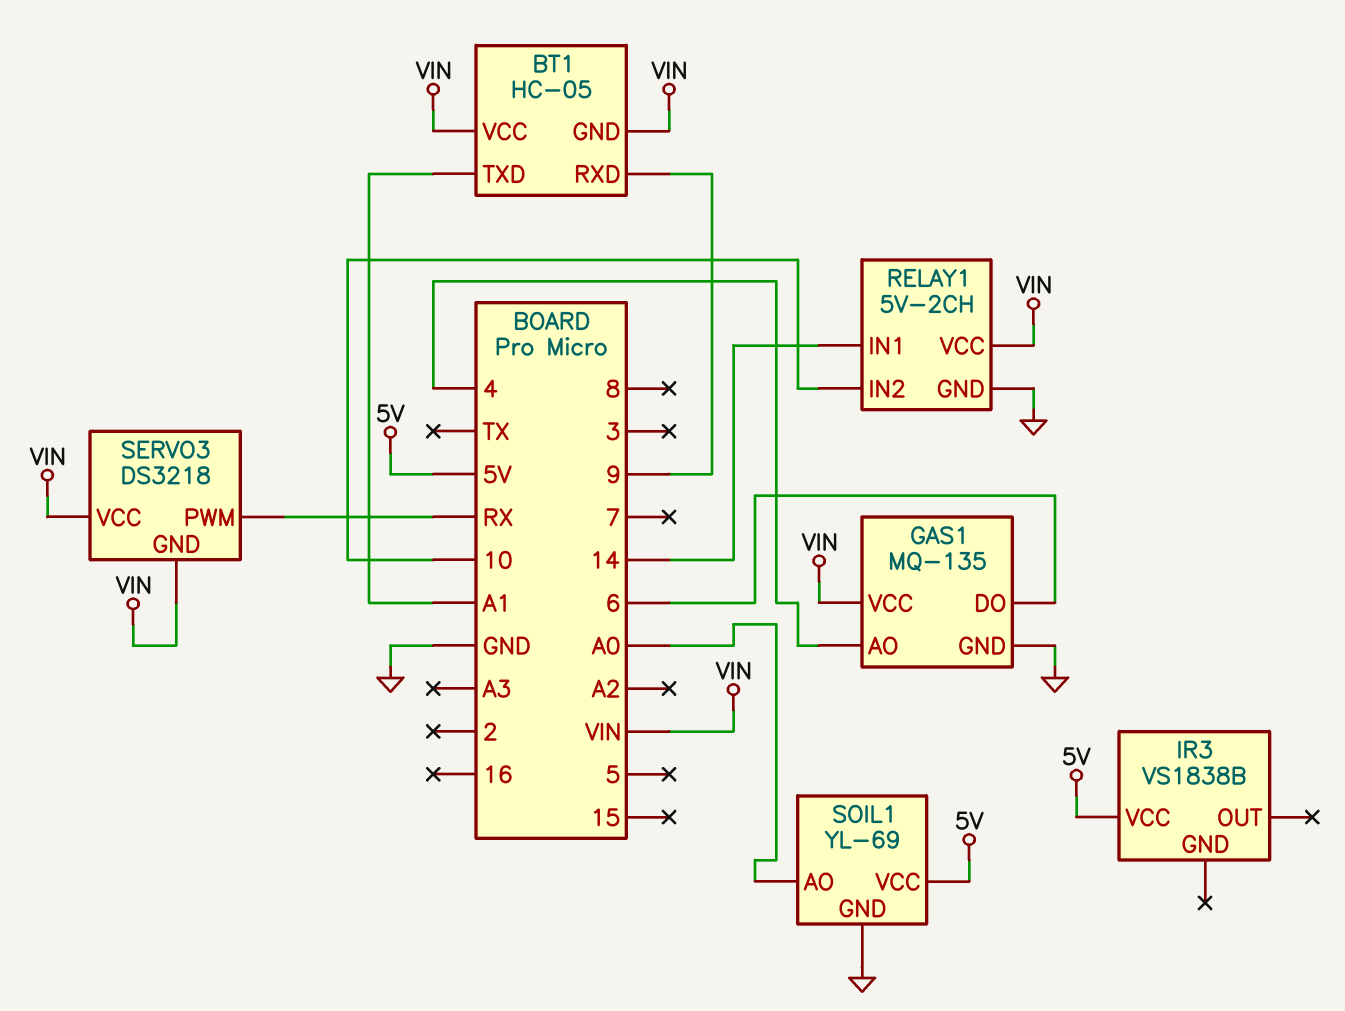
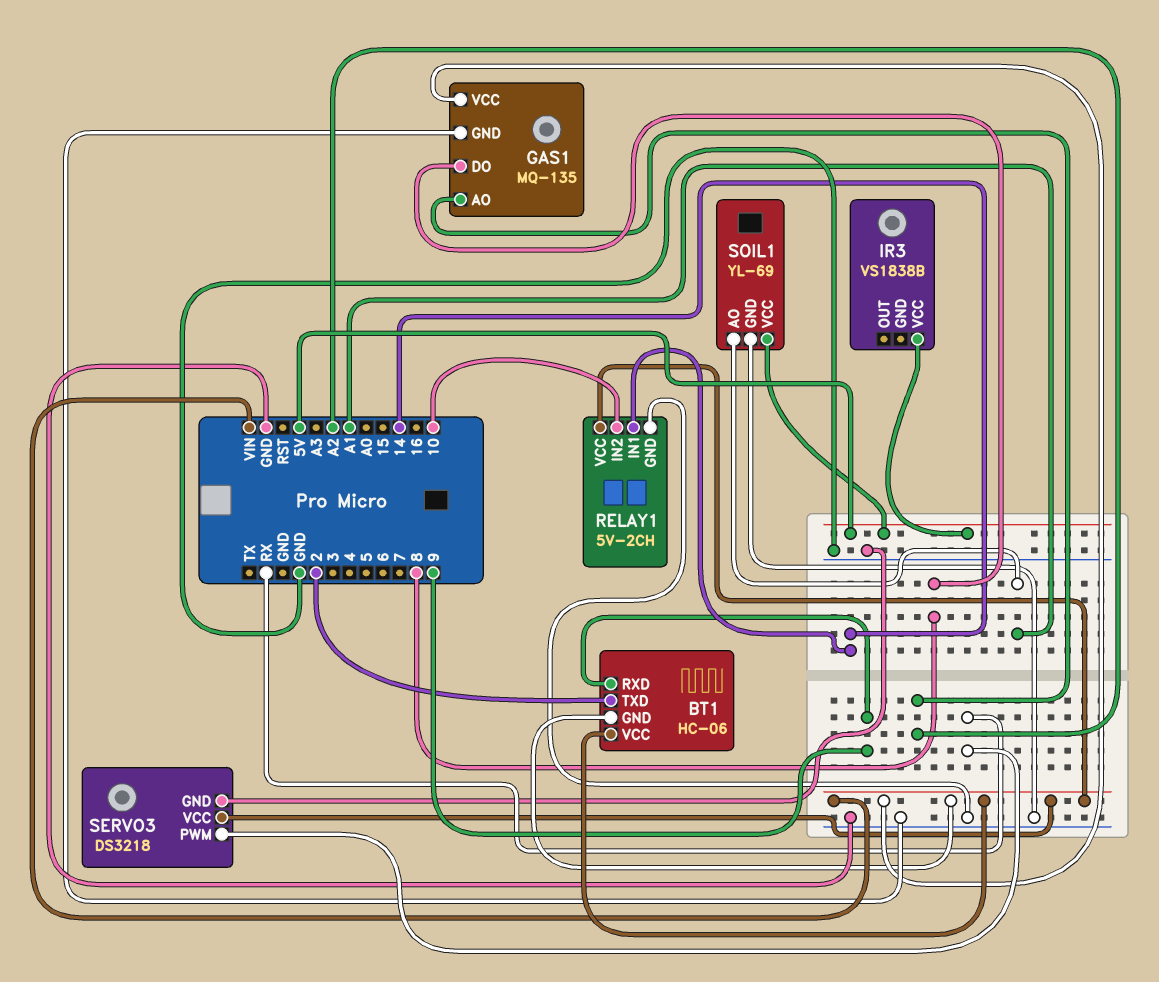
BT1: HC-05 -> HC-06
BT1 pin TXD: A1 -> 2
GAS1 pin AO: 4 -> A2
GAS1 pin DO: 6 -> 8
SERVO3 pin GND: VIN -> GND
SOIL1 pin AO: A0 -> A1

